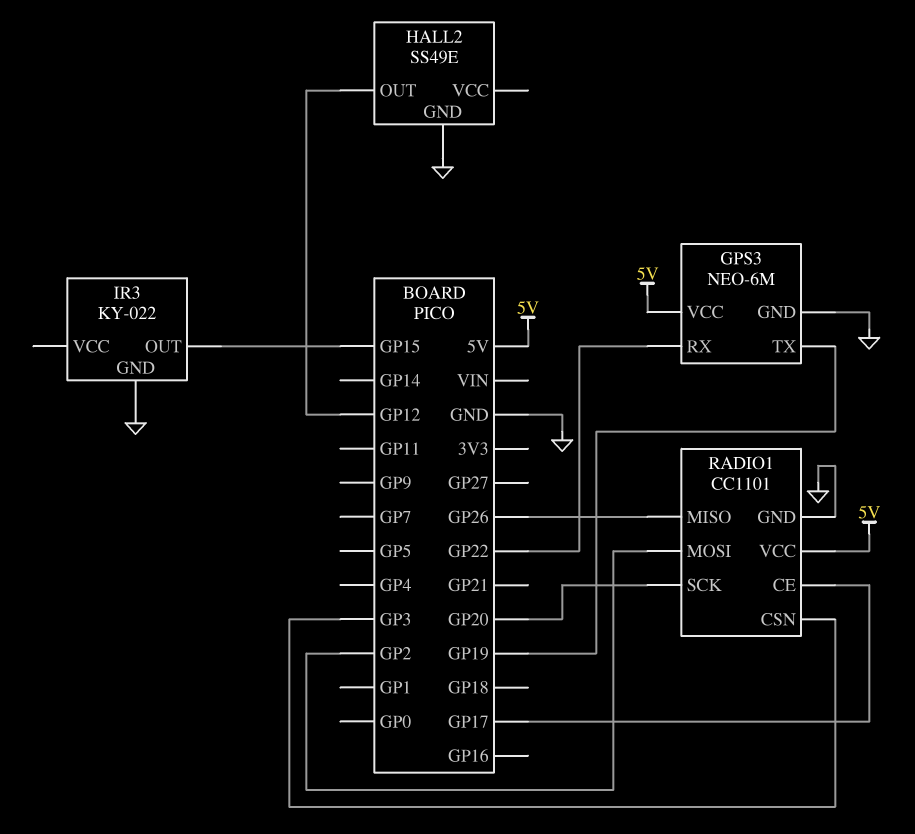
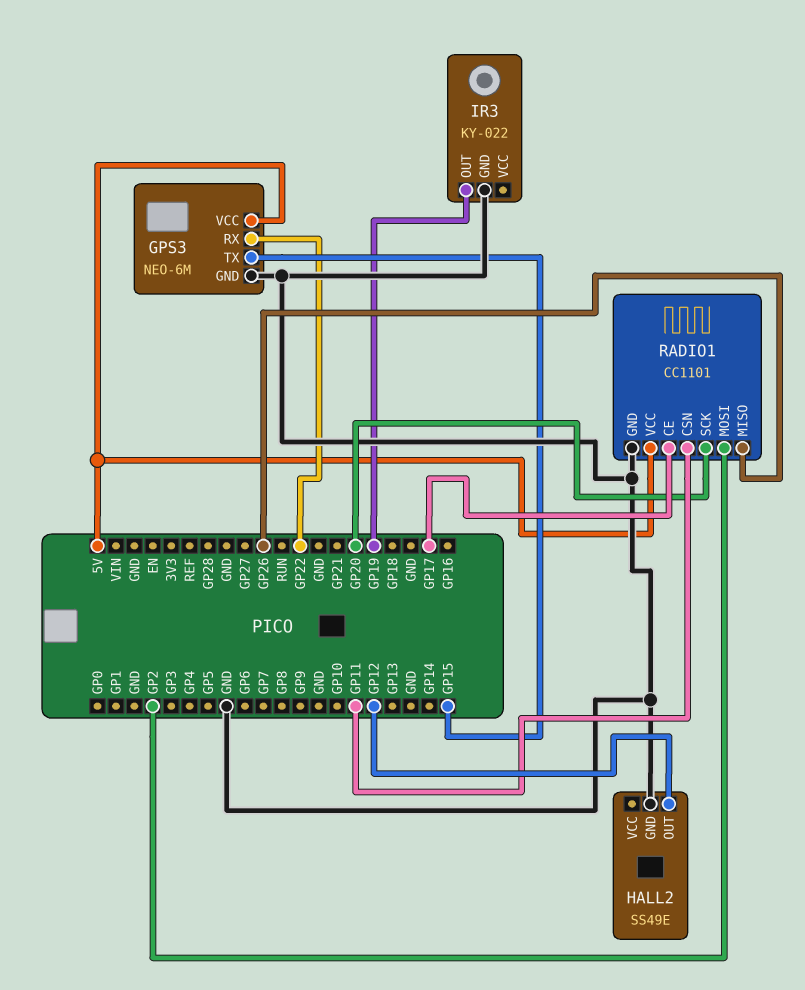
GPS3 pin TX: GP19 -> GP15
IR3 pin OUT: GP15 -> GP19
RADIO1 pin CSN: GP3 -> GP11

